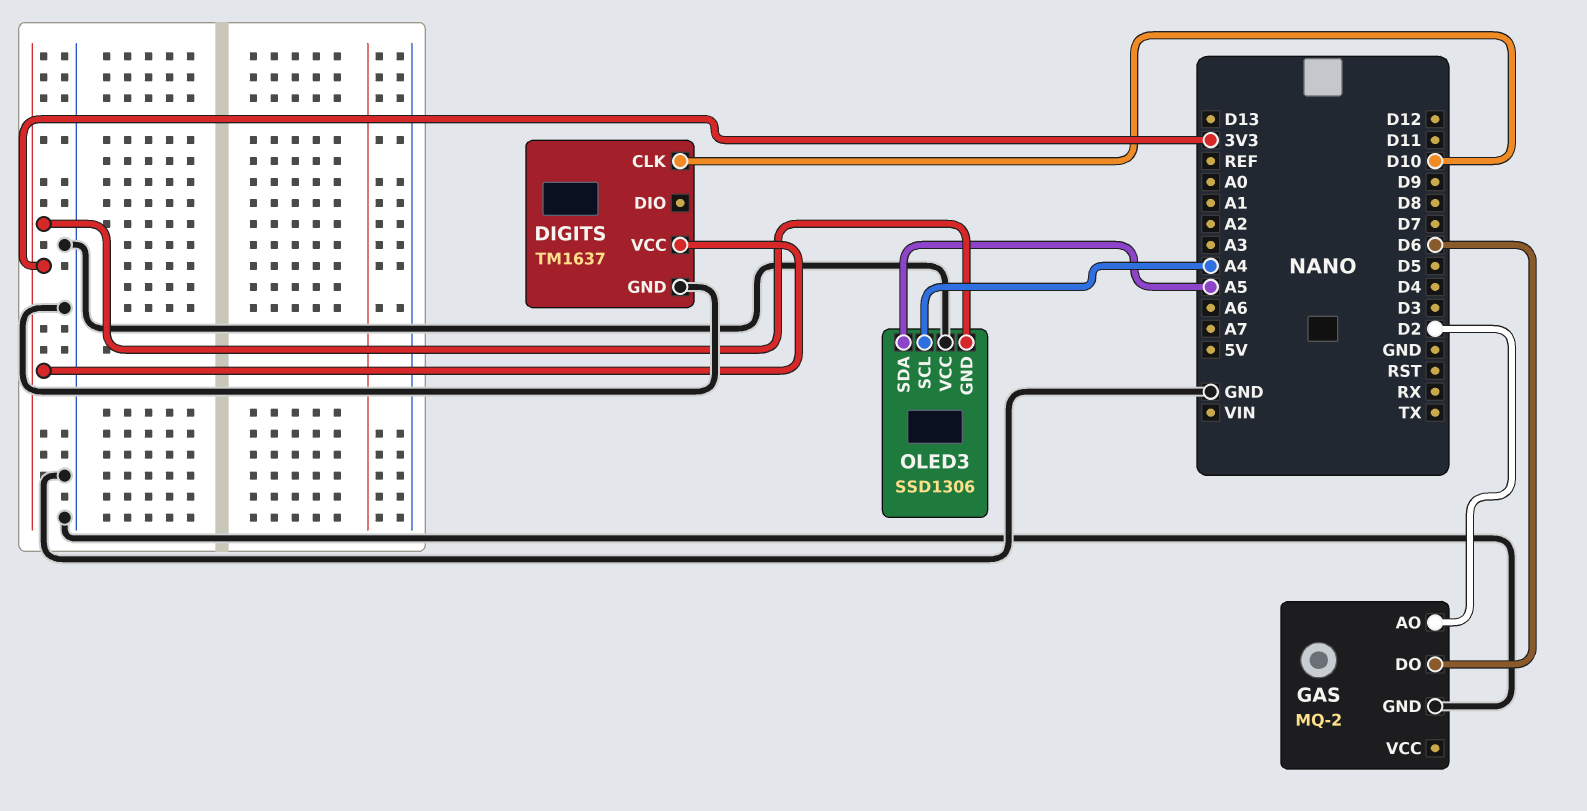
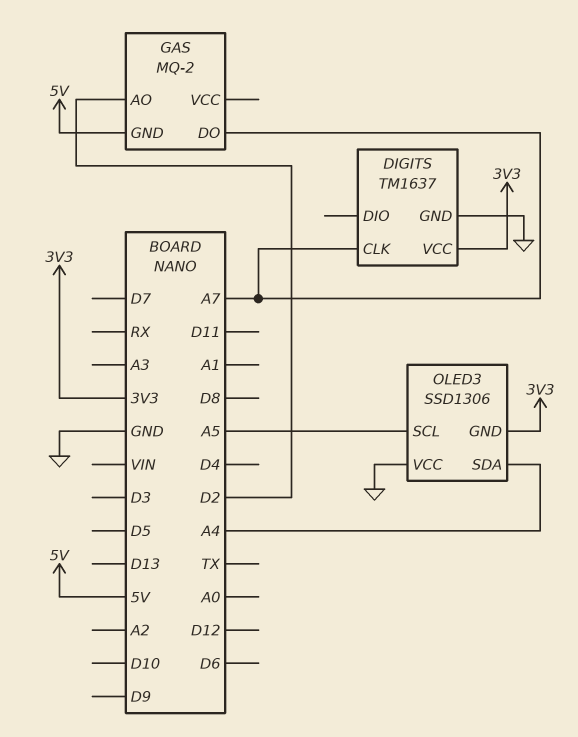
DIGITS pin CLK: D10 -> A7
GAS pin DO: D6 -> A7
GAS pin GND: GND -> 5V
OLED3 pin SCL: A4 -> A5
OLED3 pin SDA: A5 -> A4

